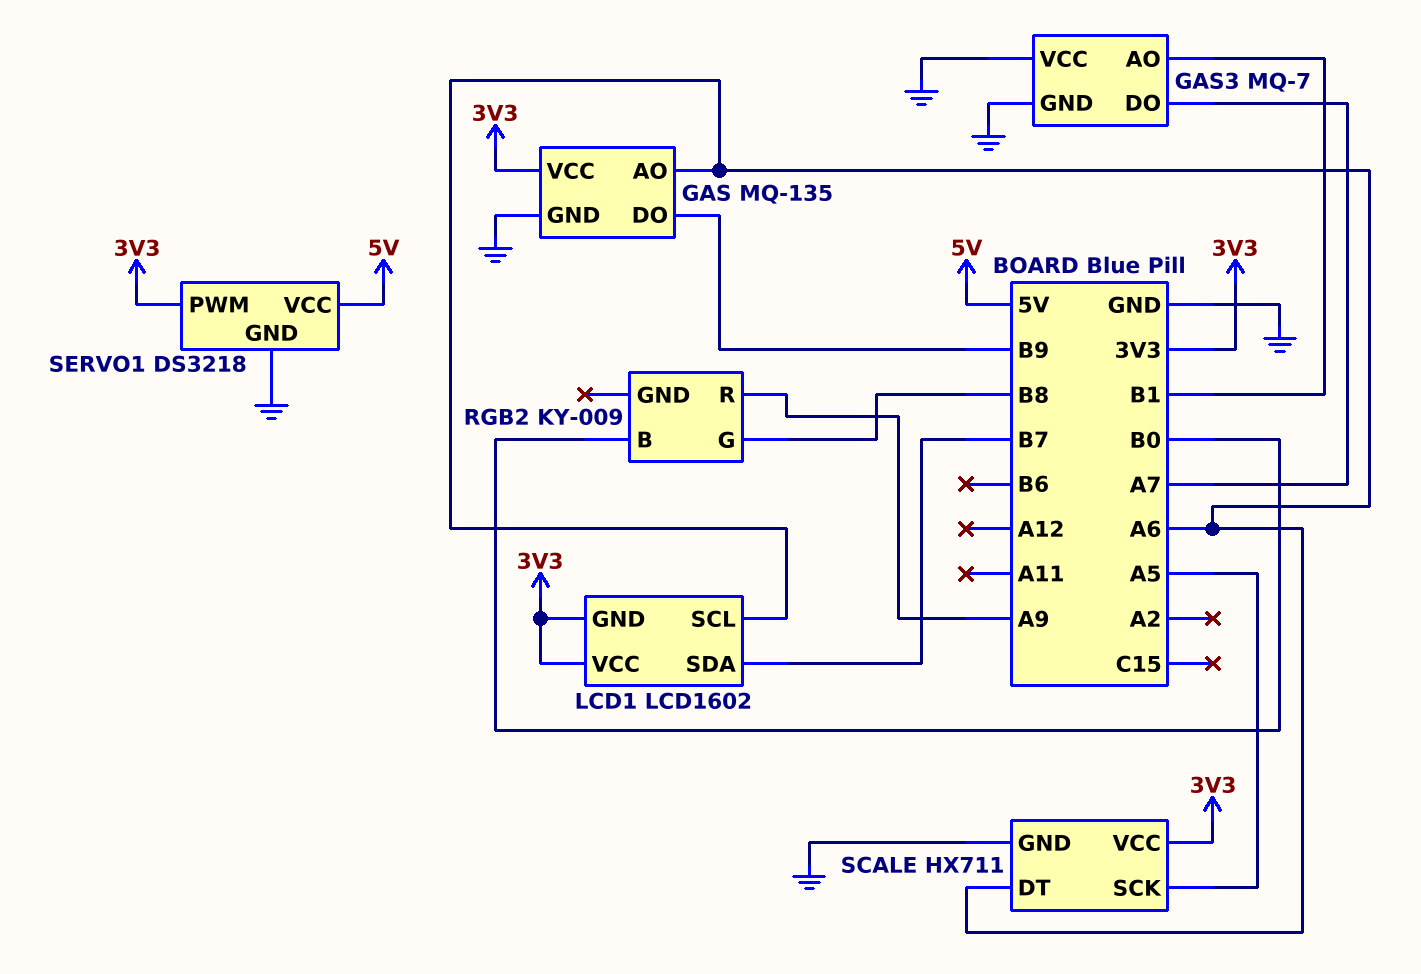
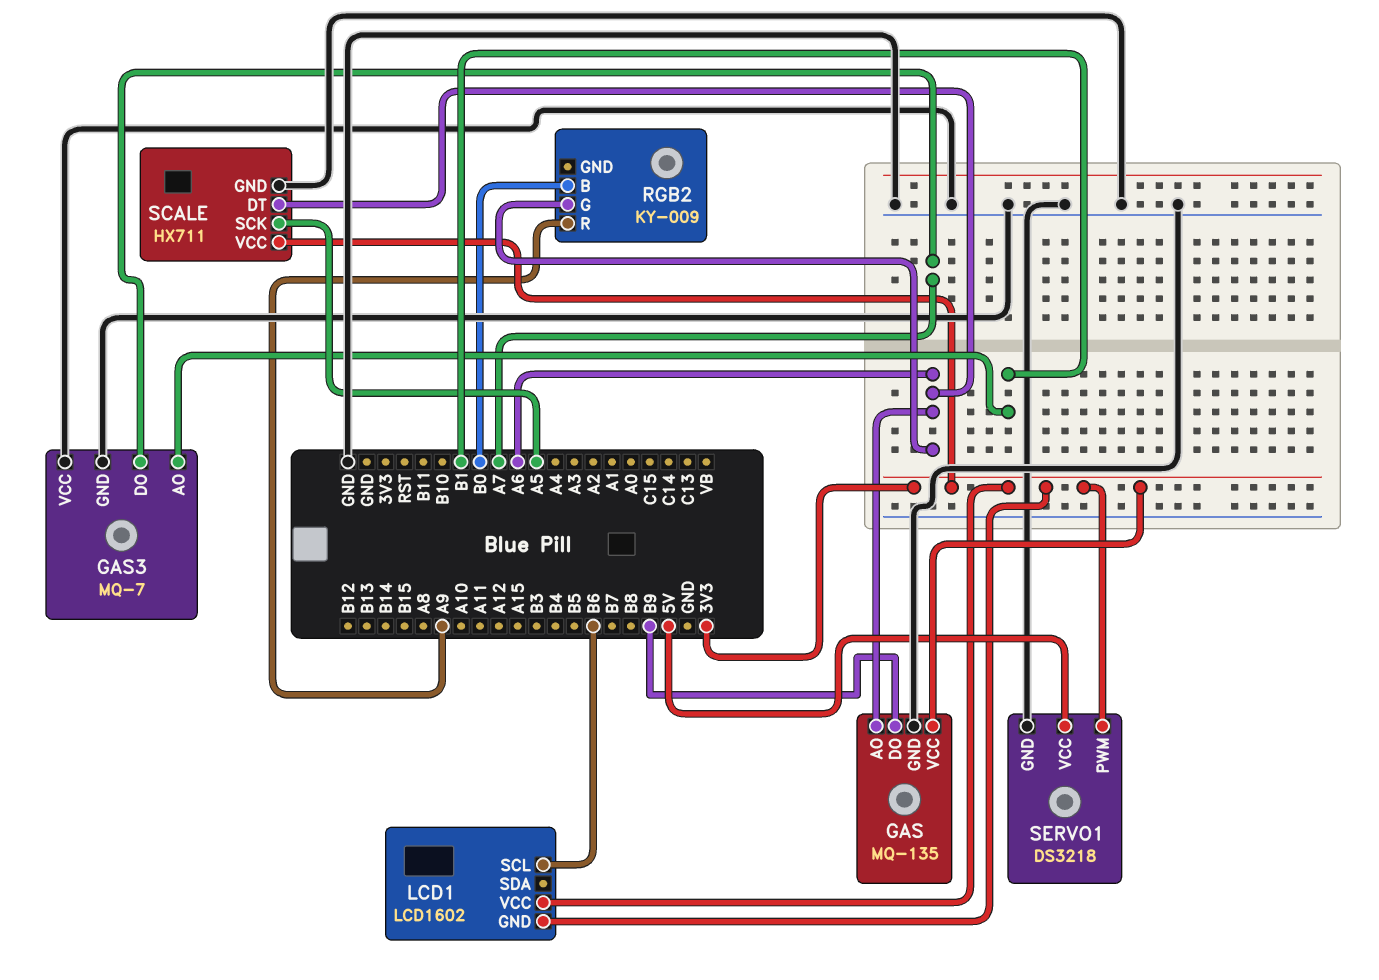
LCD1 pin SCL: A6 -> B6
LCD1 pin SDA: B7 -> none
RGB2 pin G: B8 -> A6

